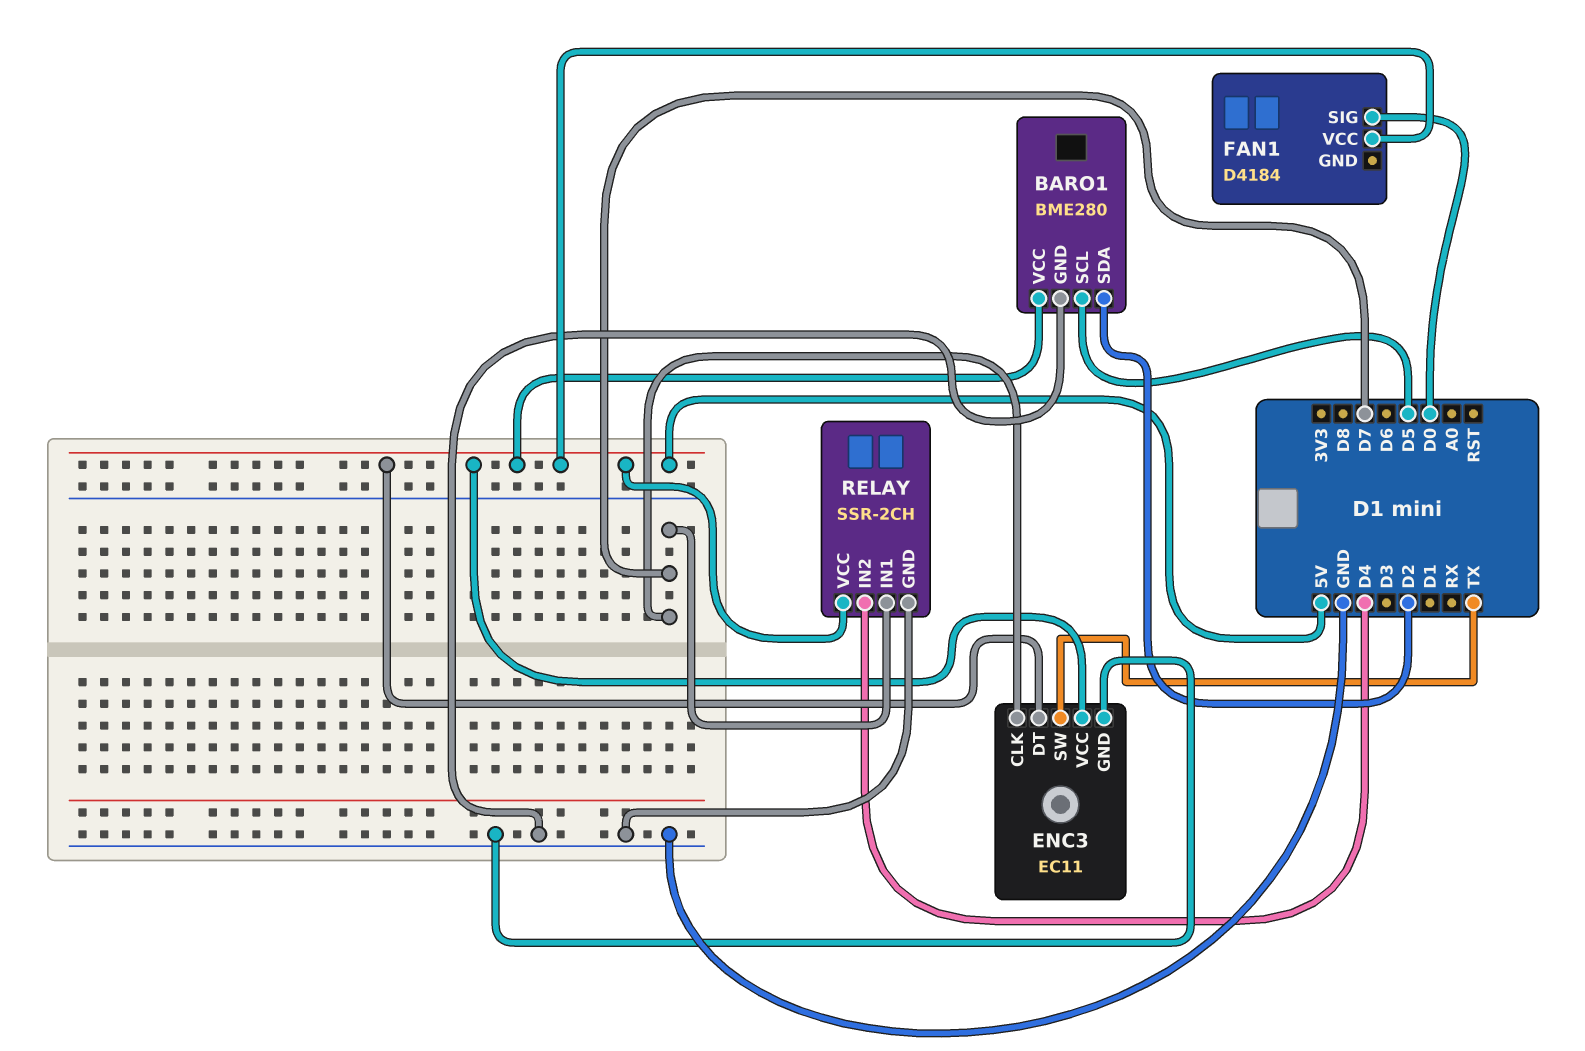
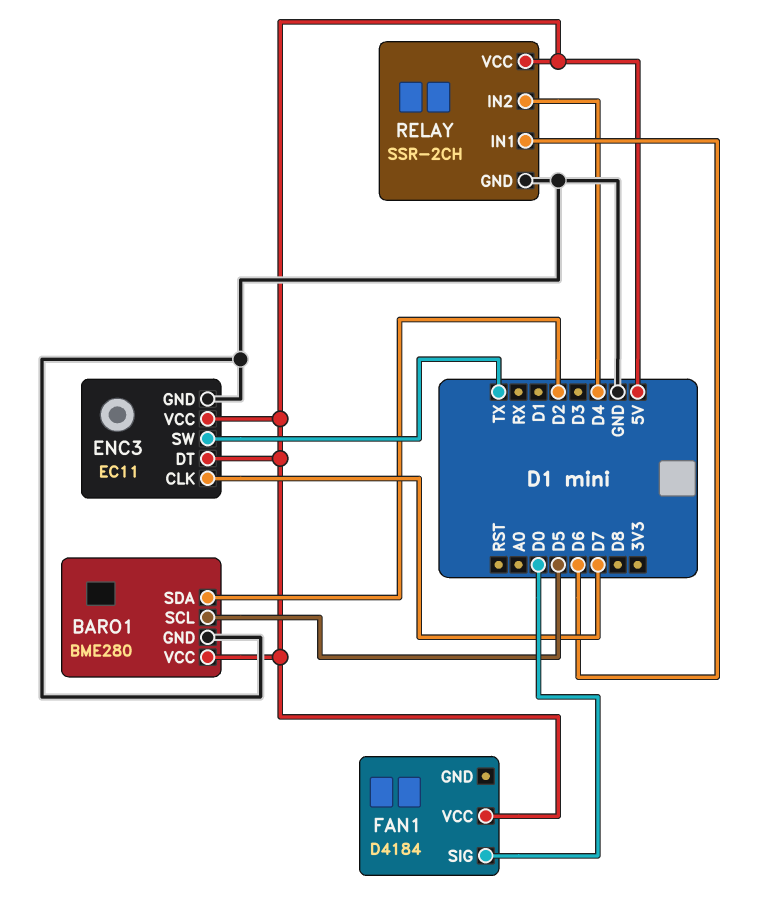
RELAY pin IN1: D7 -> D6

